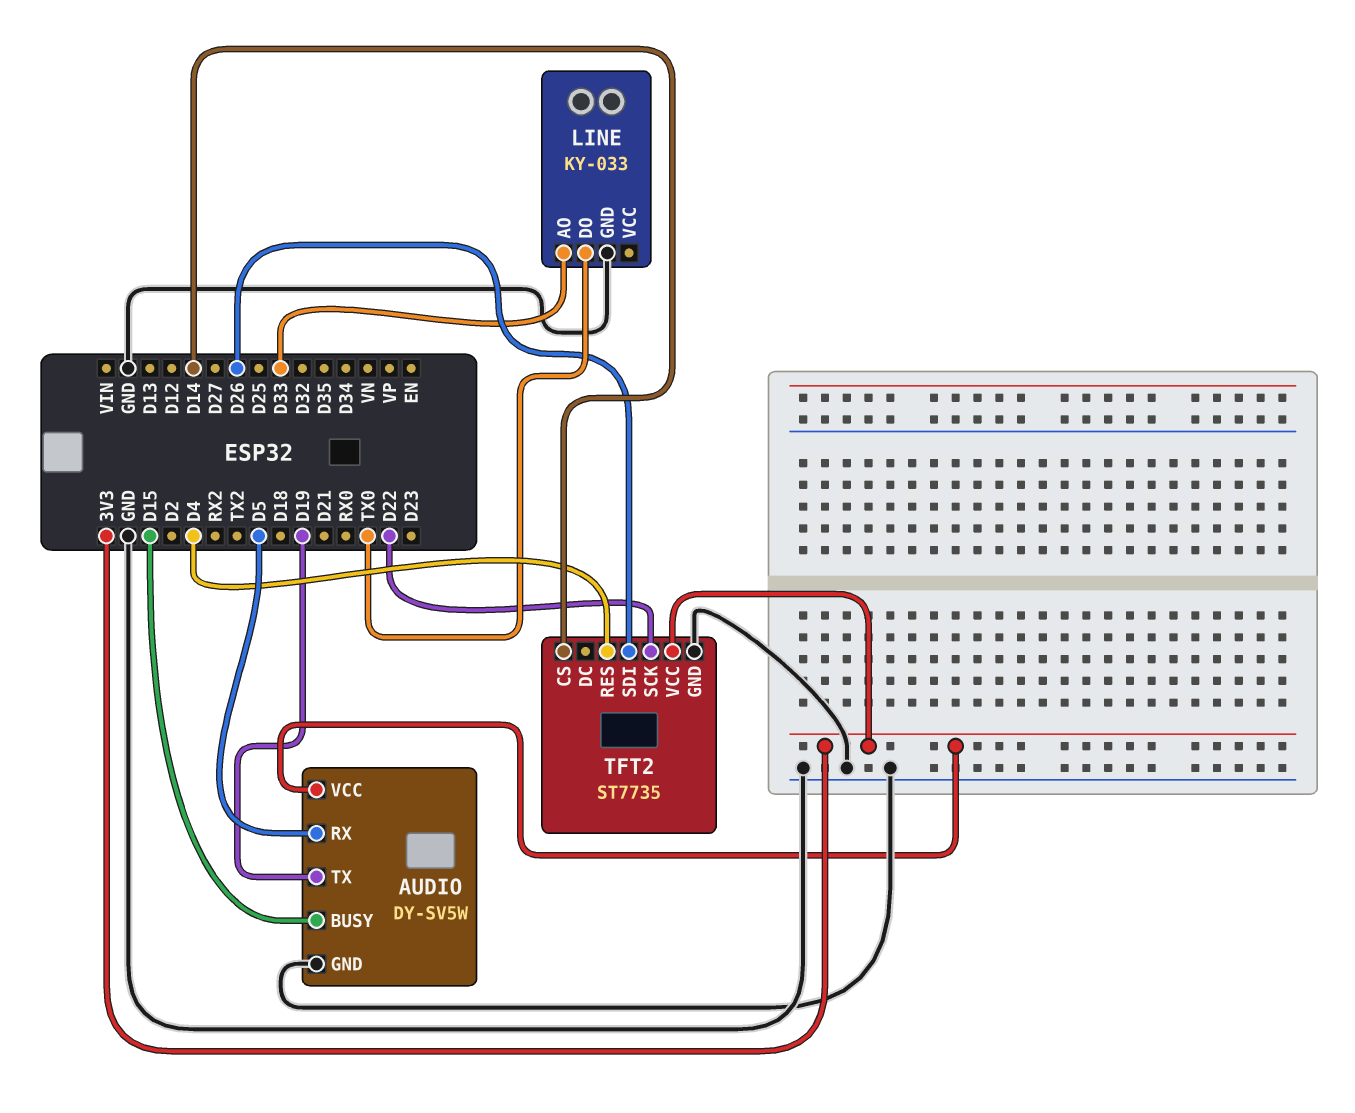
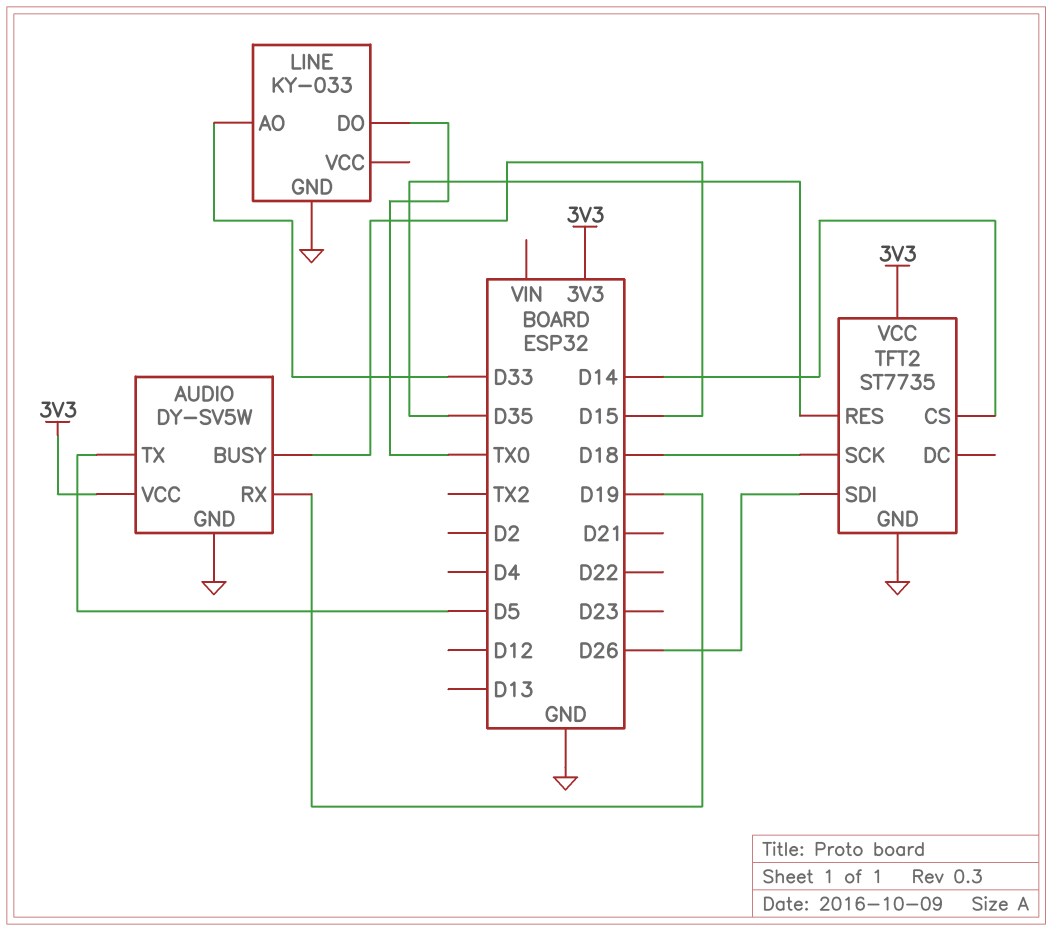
AUDIO pin RX: D5 -> D19
AUDIO pin TX: D19 -> D5
TFT2 pin RES: D4 -> D35
TFT2 pin SCK: D22 -> D18

